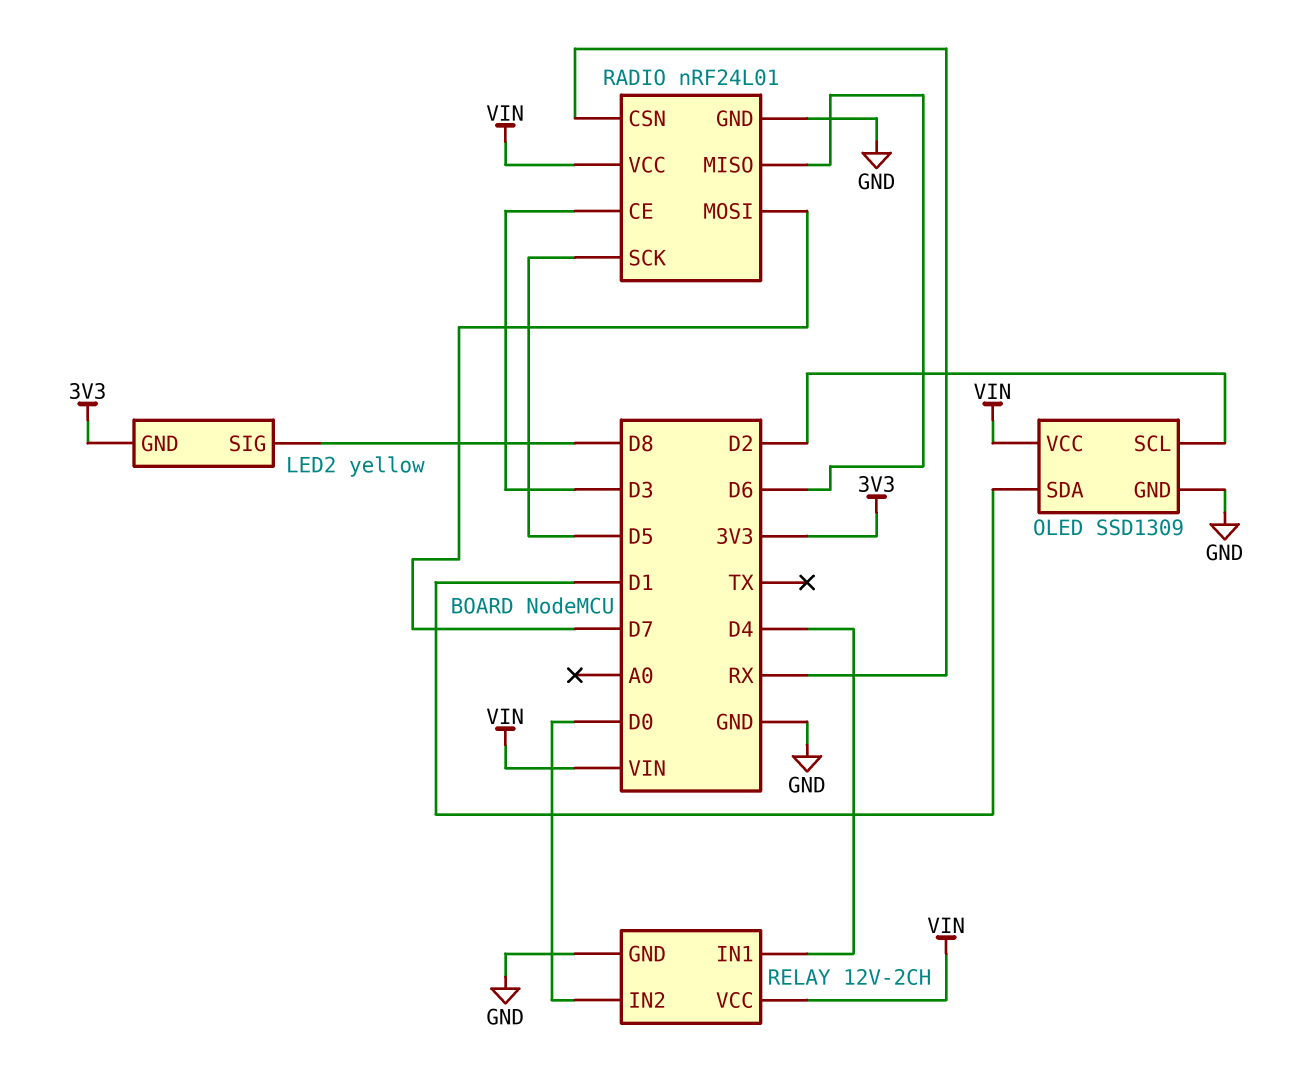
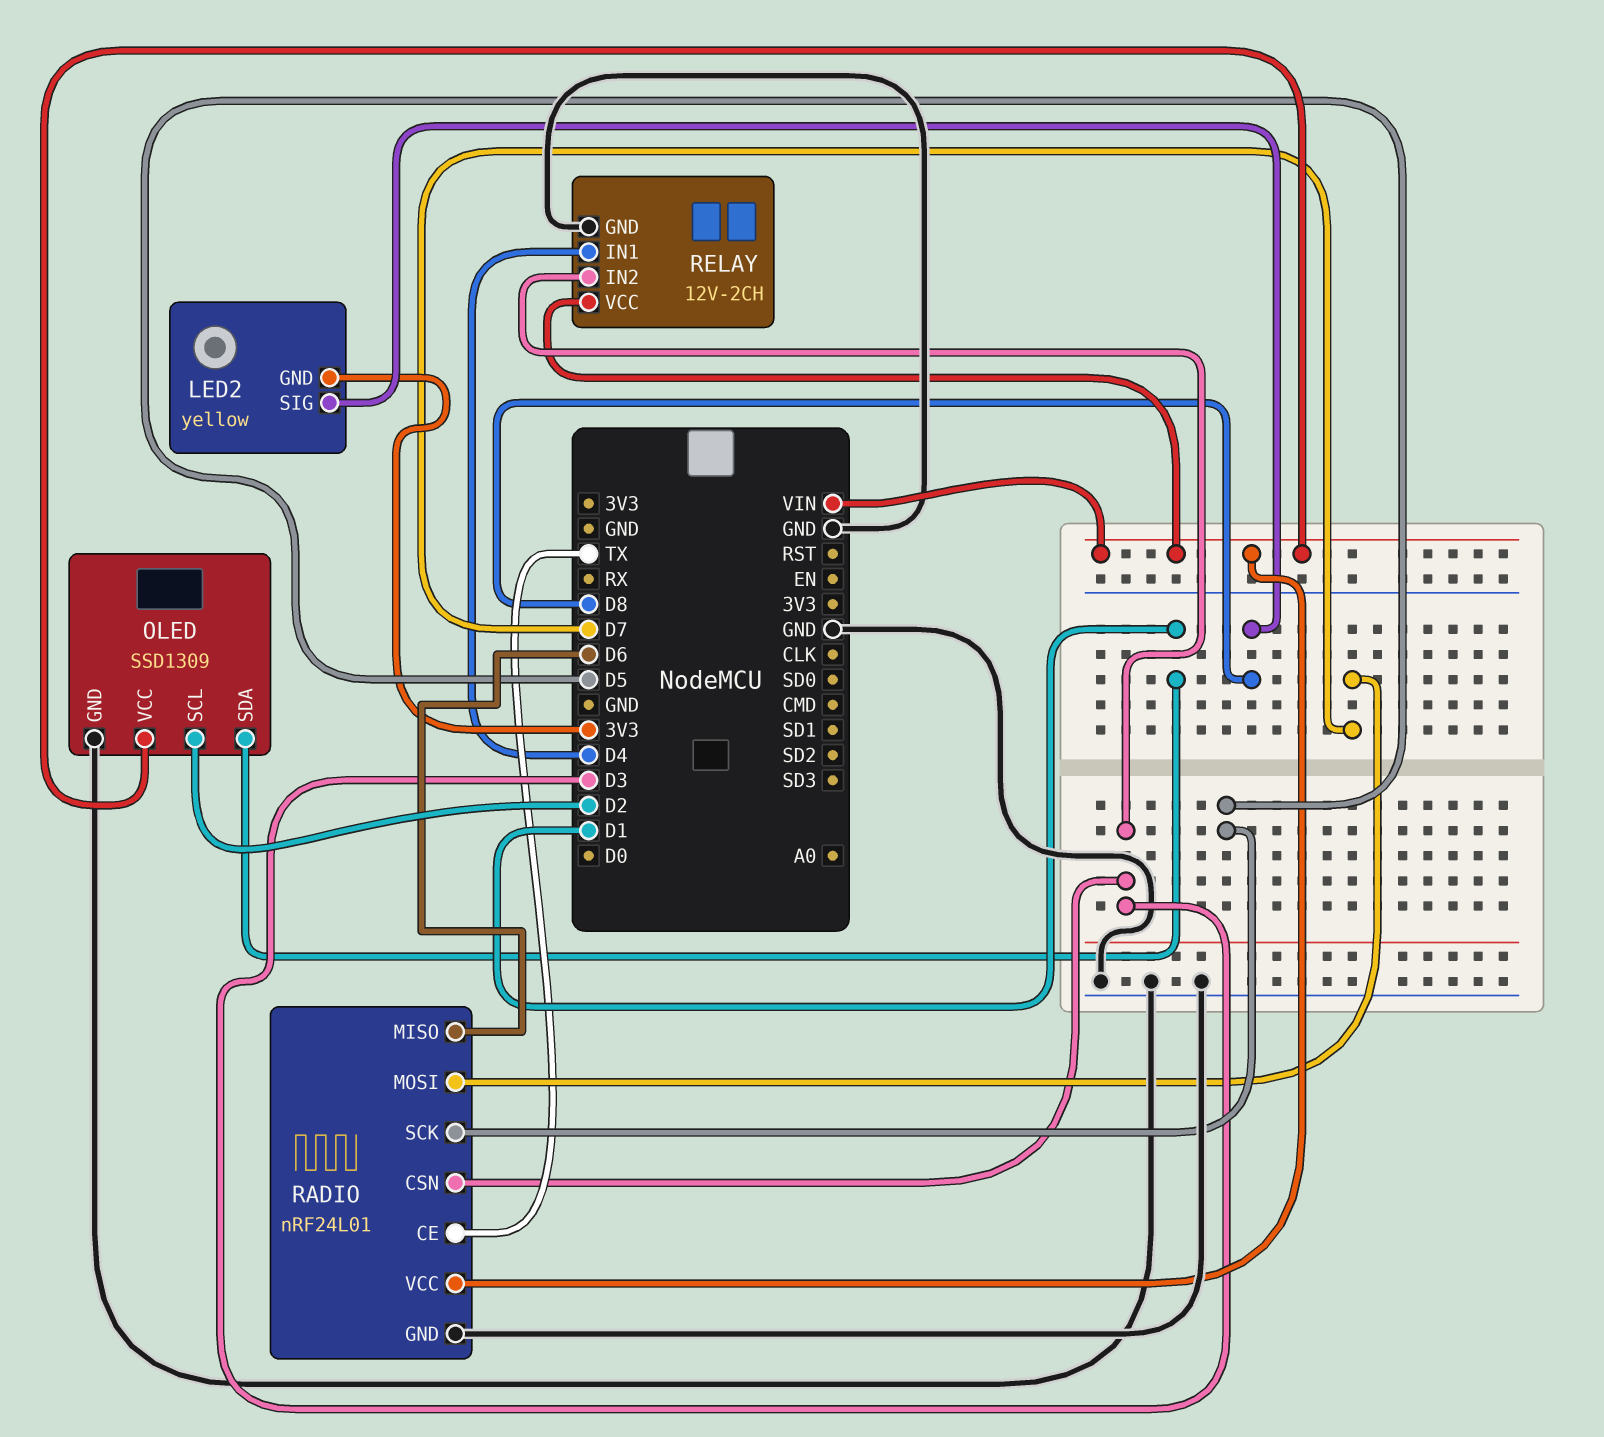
RADIO pin CE: D3 -> TX
RADIO pin CSN: RX -> D3
RELAY pin IN2: D0 -> D3

